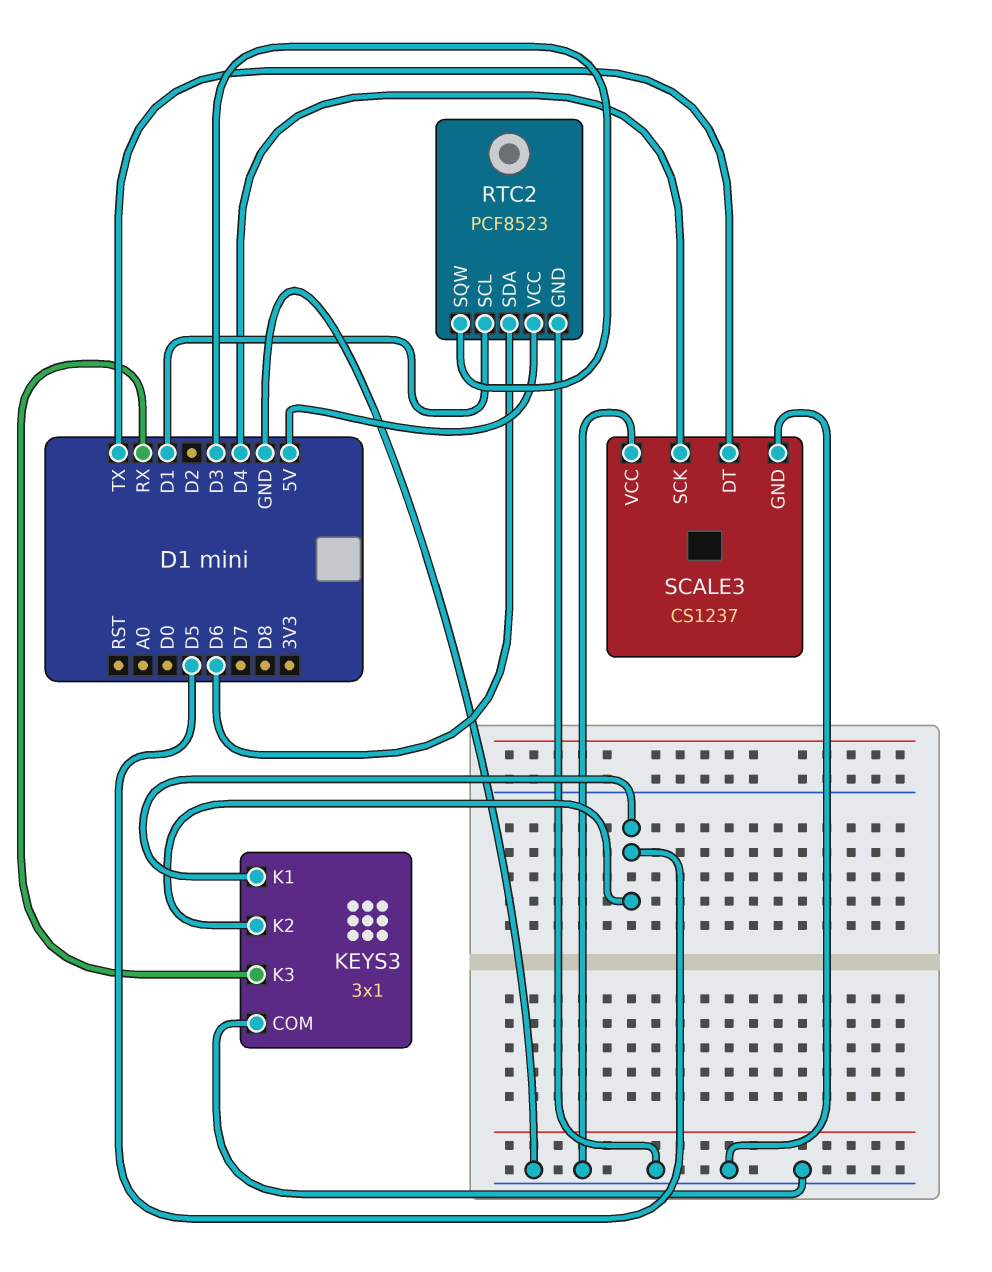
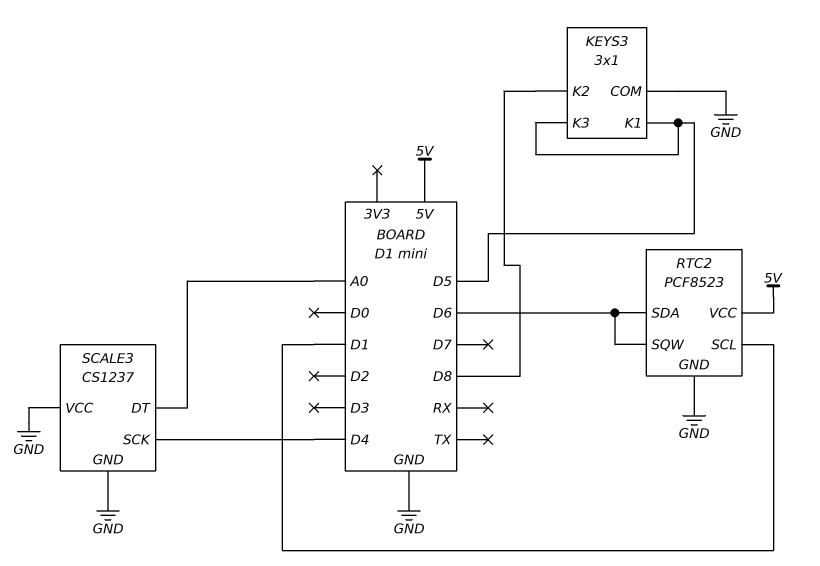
KEYS3 pin K2: D5 -> D8
KEYS3 pin K3: RX -> D5
RTC2 pin SQW: D3 -> D6
SCALE3 pin DT: TX -> A0

